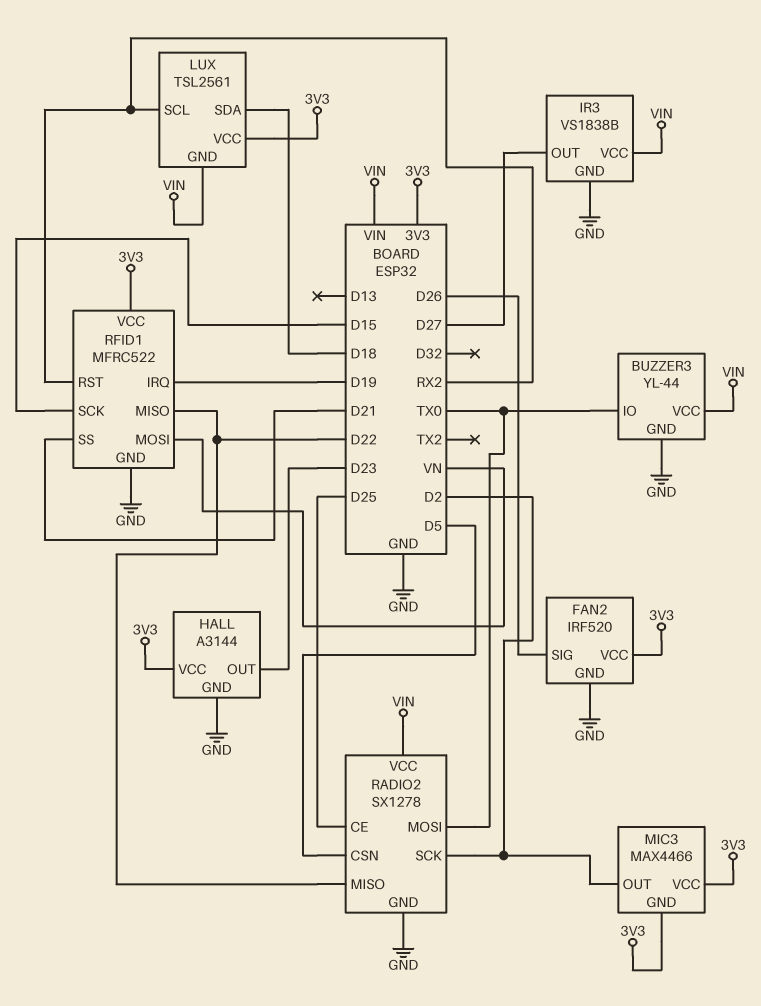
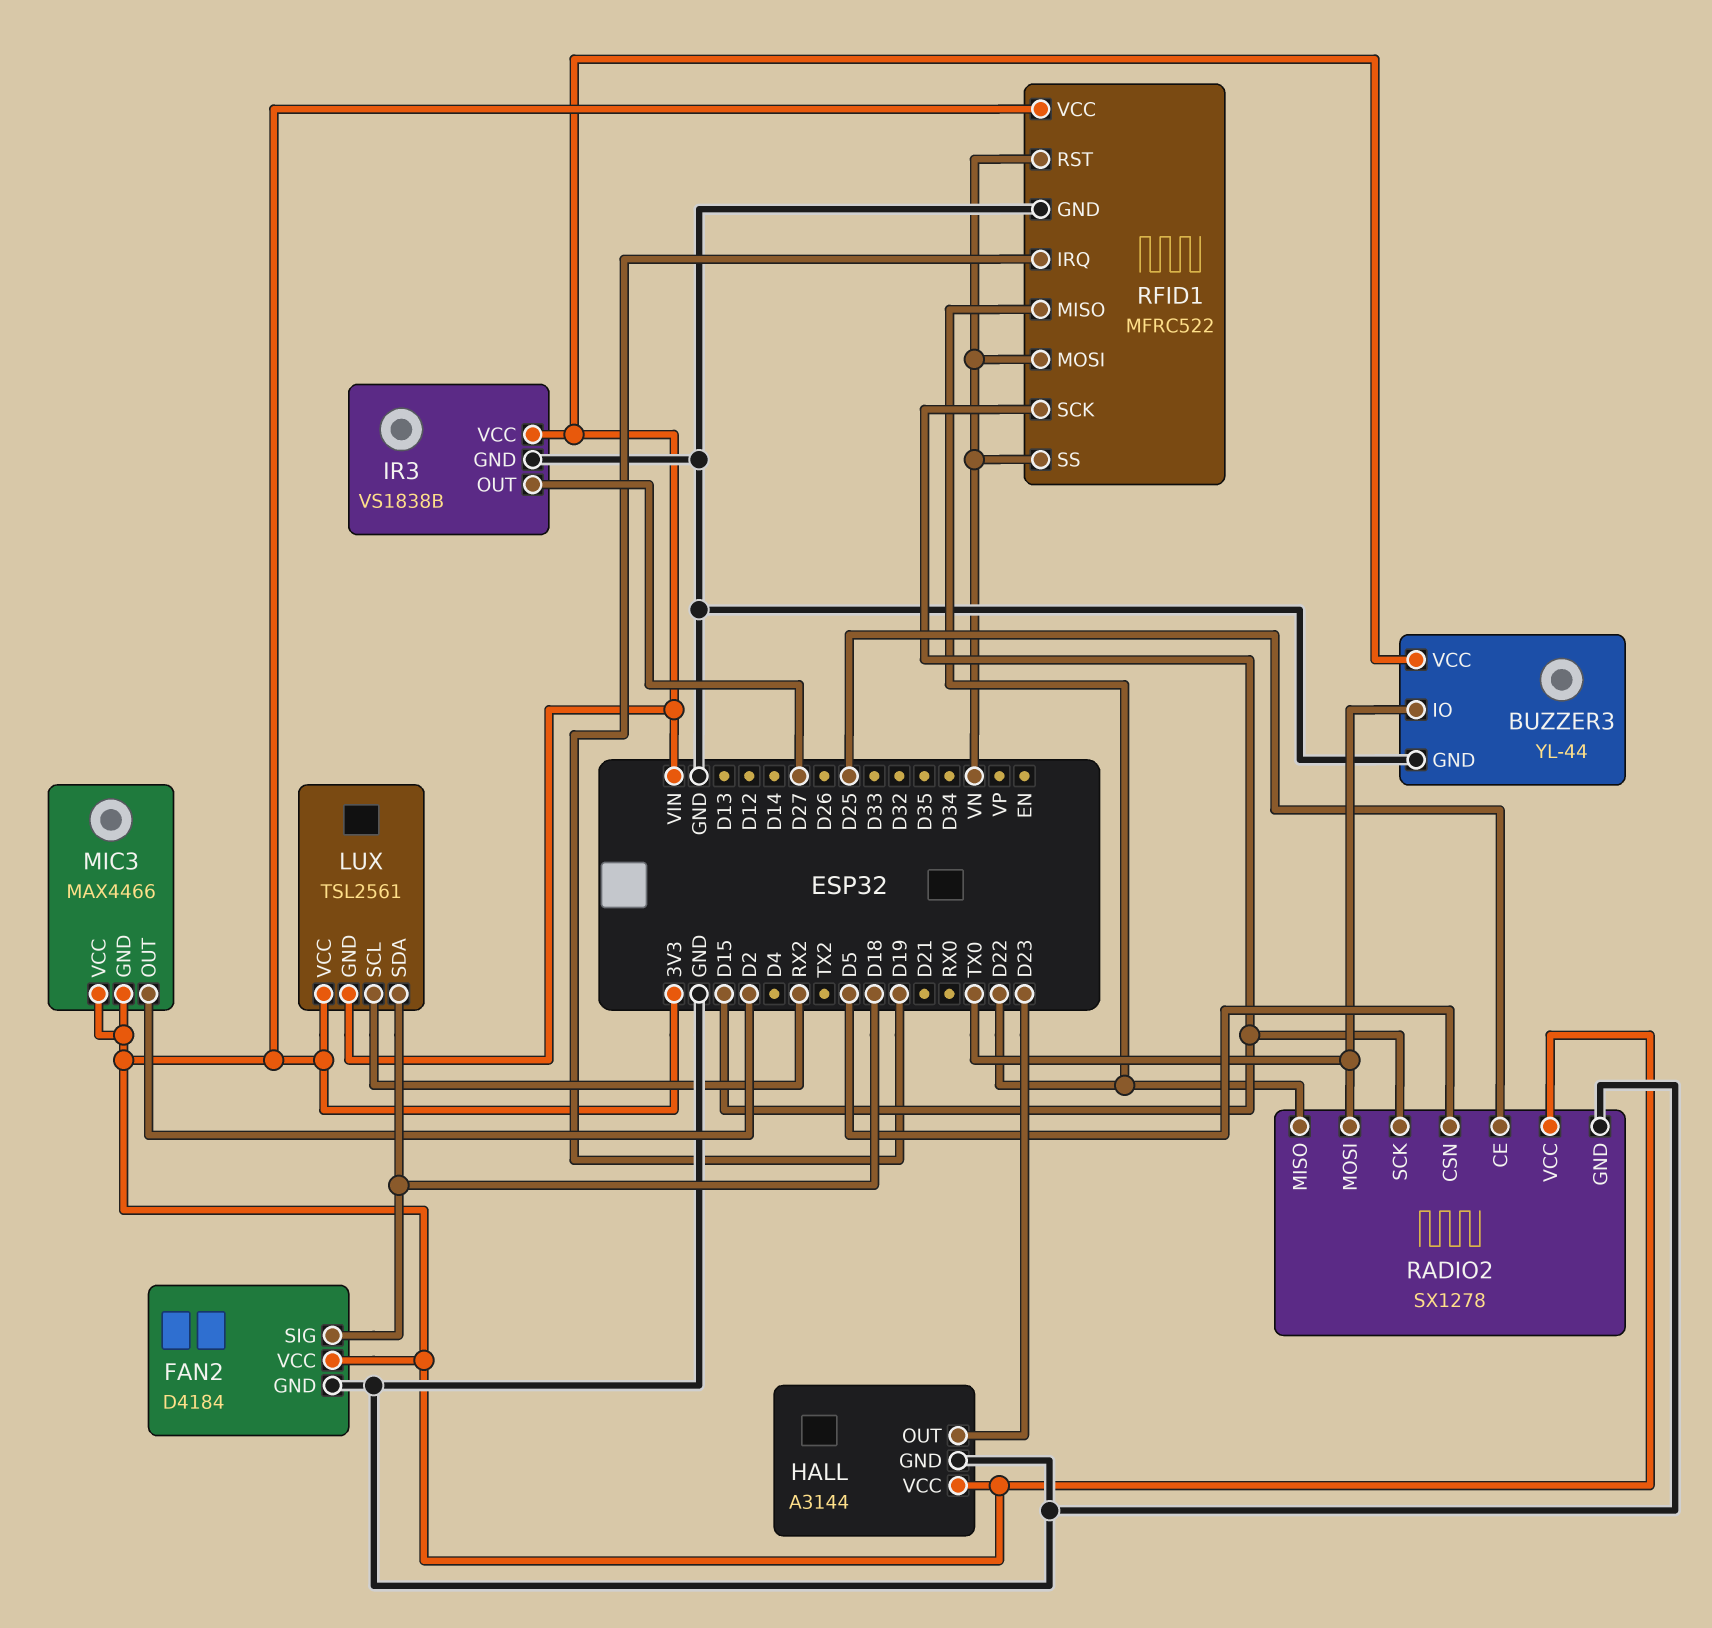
FAN2: IRF520 -> D4184
FAN2 pin SIG: D26 -> D18
RADIO2 pin SCK: D2 -> D15
RADIO2 pin VCC: VIN -> 3V3
RFID1 pin RST: RX2 -> VN
RFID1 pin SS: D21 -> VN

